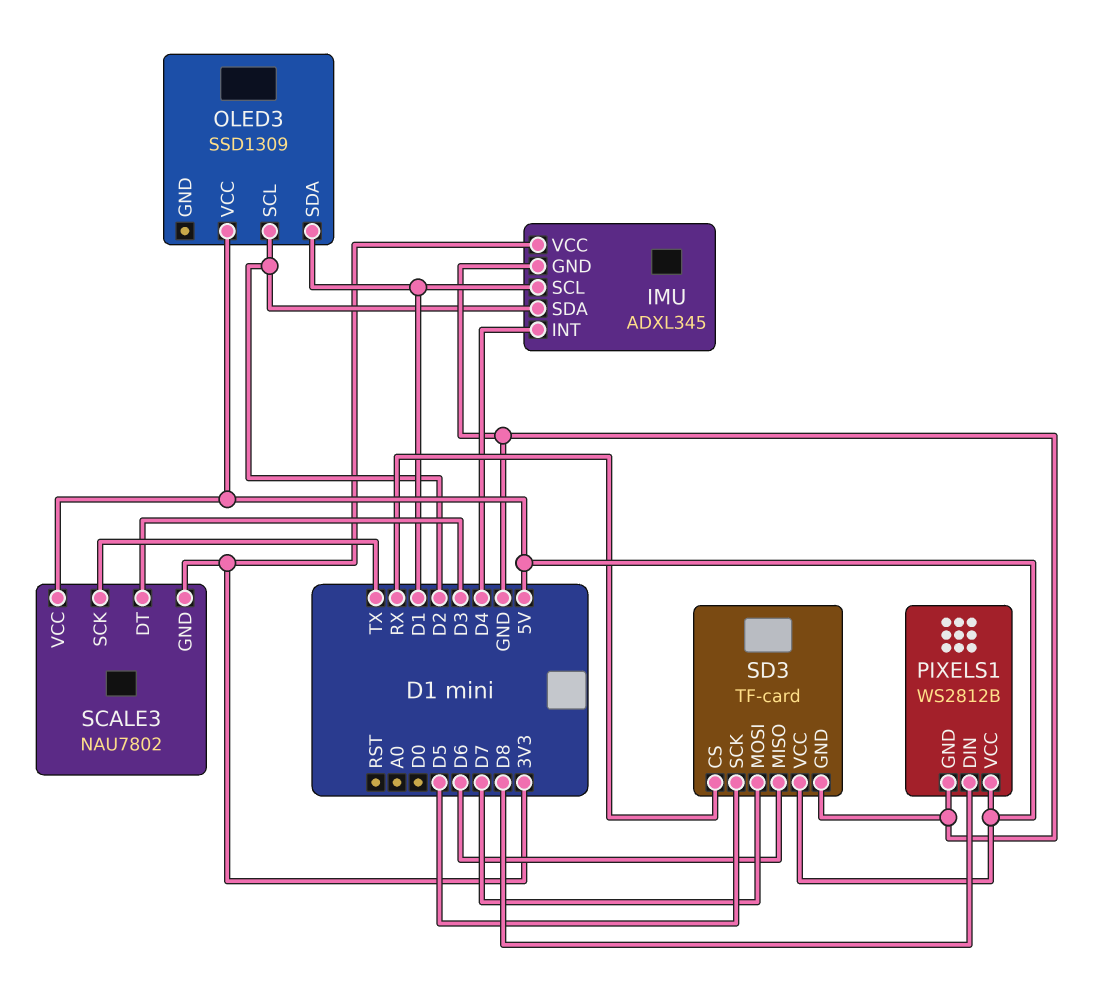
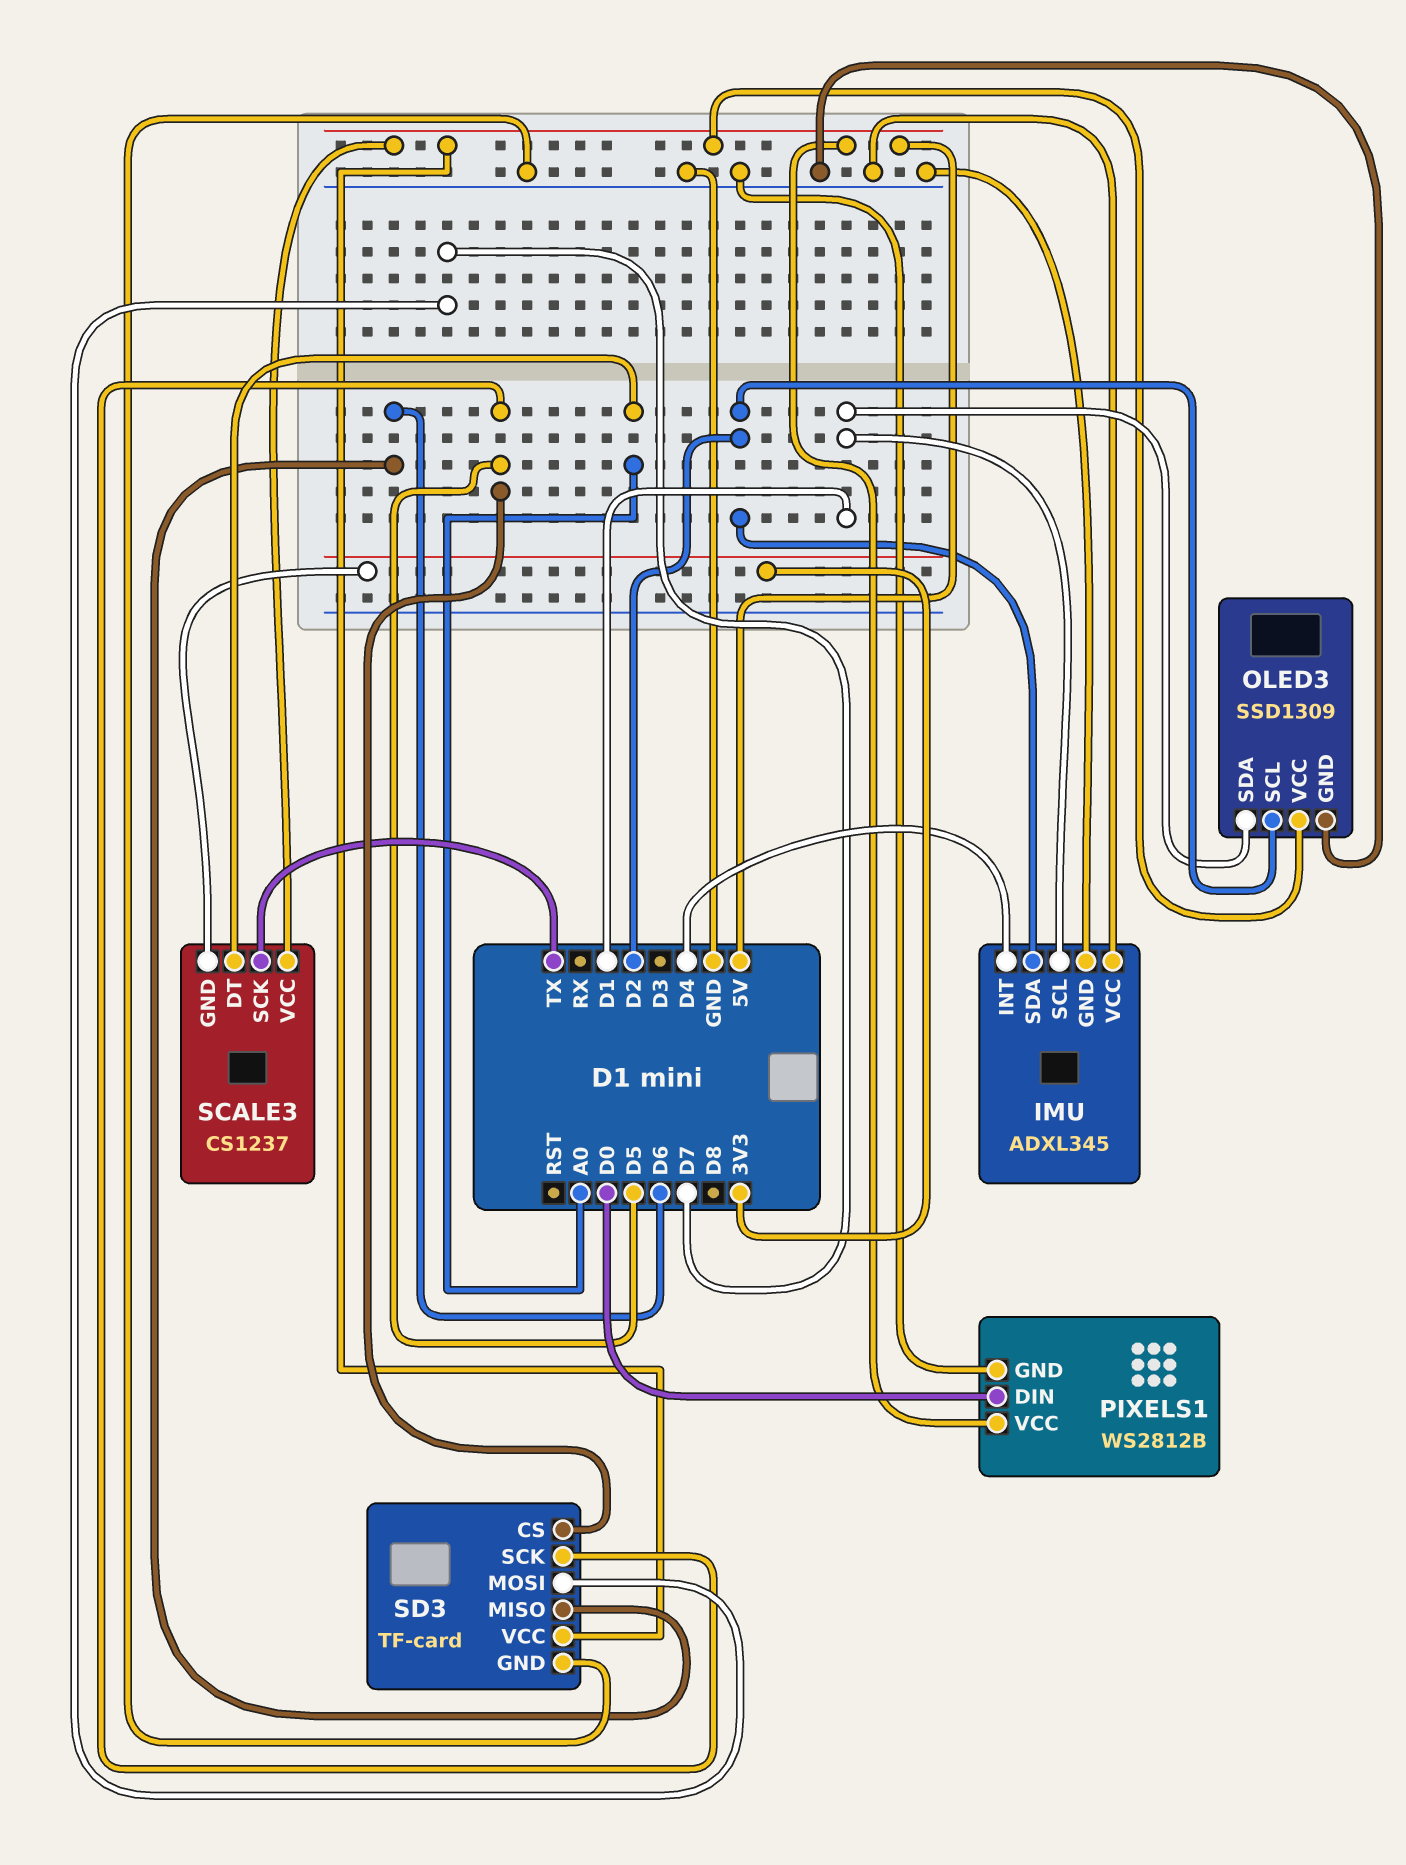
IMU pin VCC: 3V3 -> GND
OLED3 pin GND: none -> GND
PIXELS1 pin DIN: D8 -> D0
SCALE3: NAU7802 -> CS1237
SCALE3 pin DT: D3 -> A0
SD3 pin CS: RX -> D5

